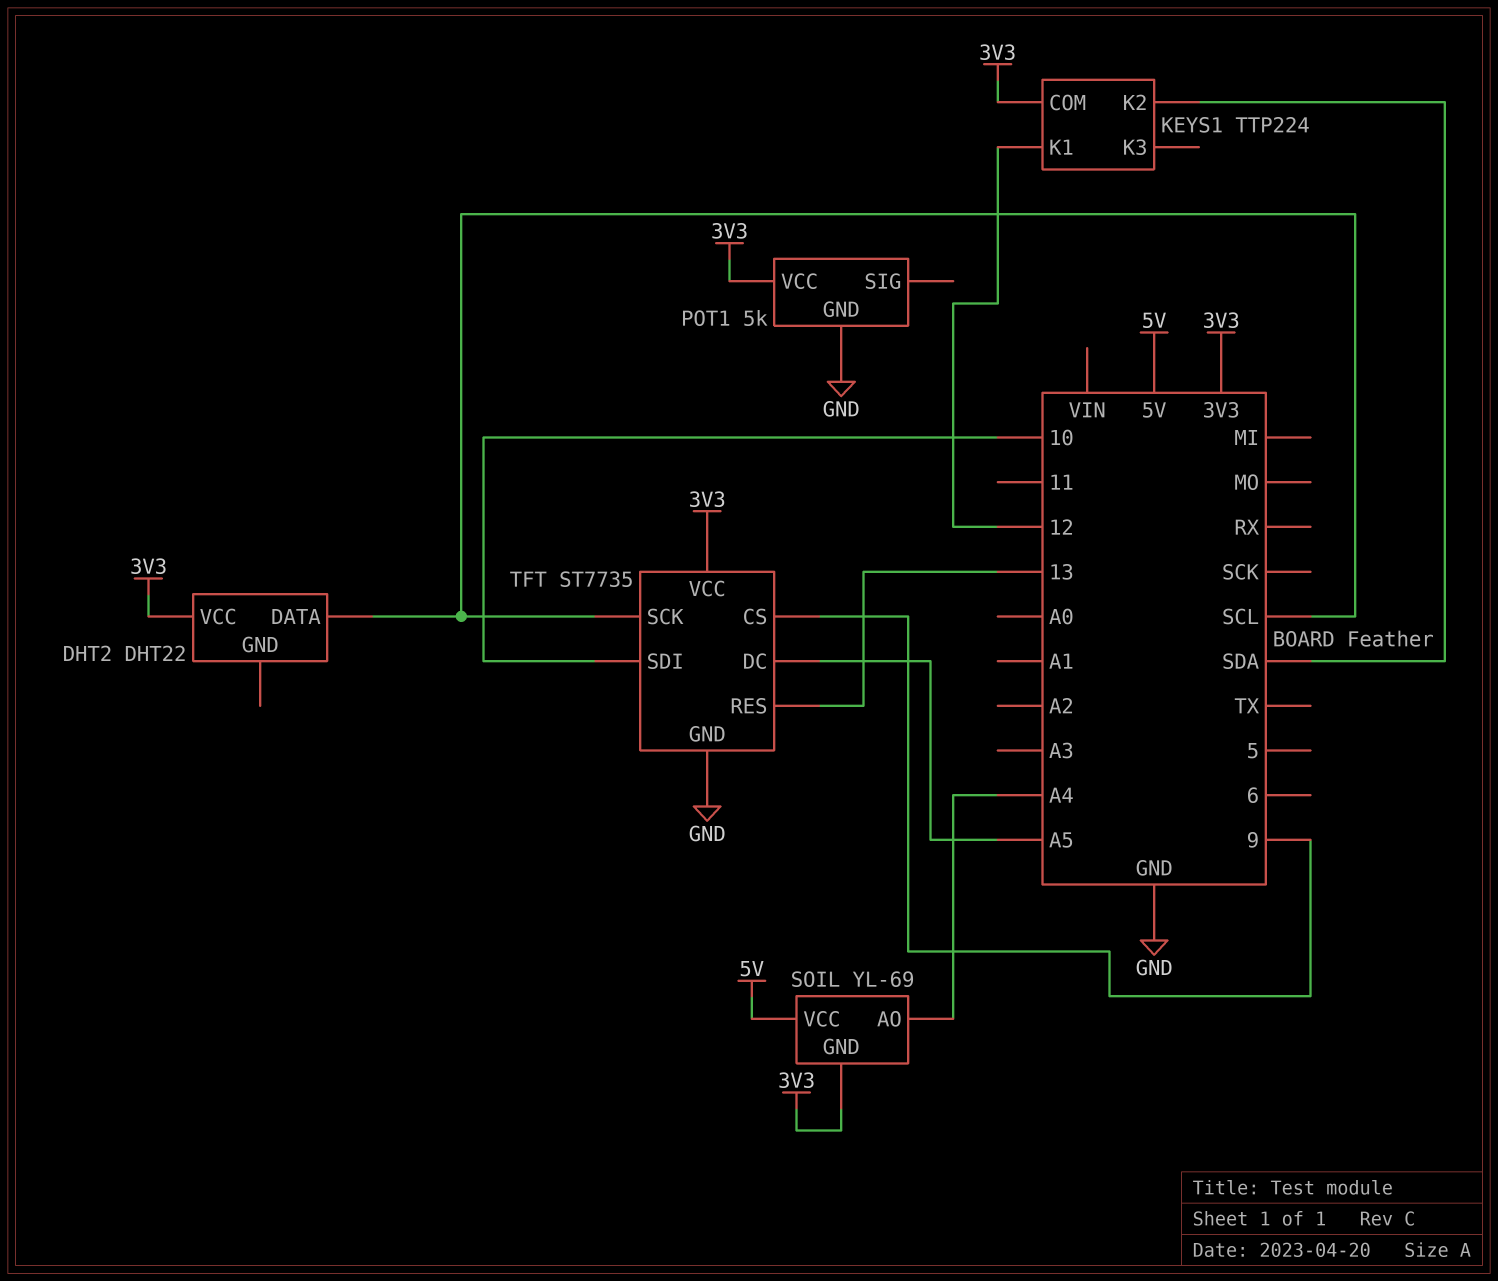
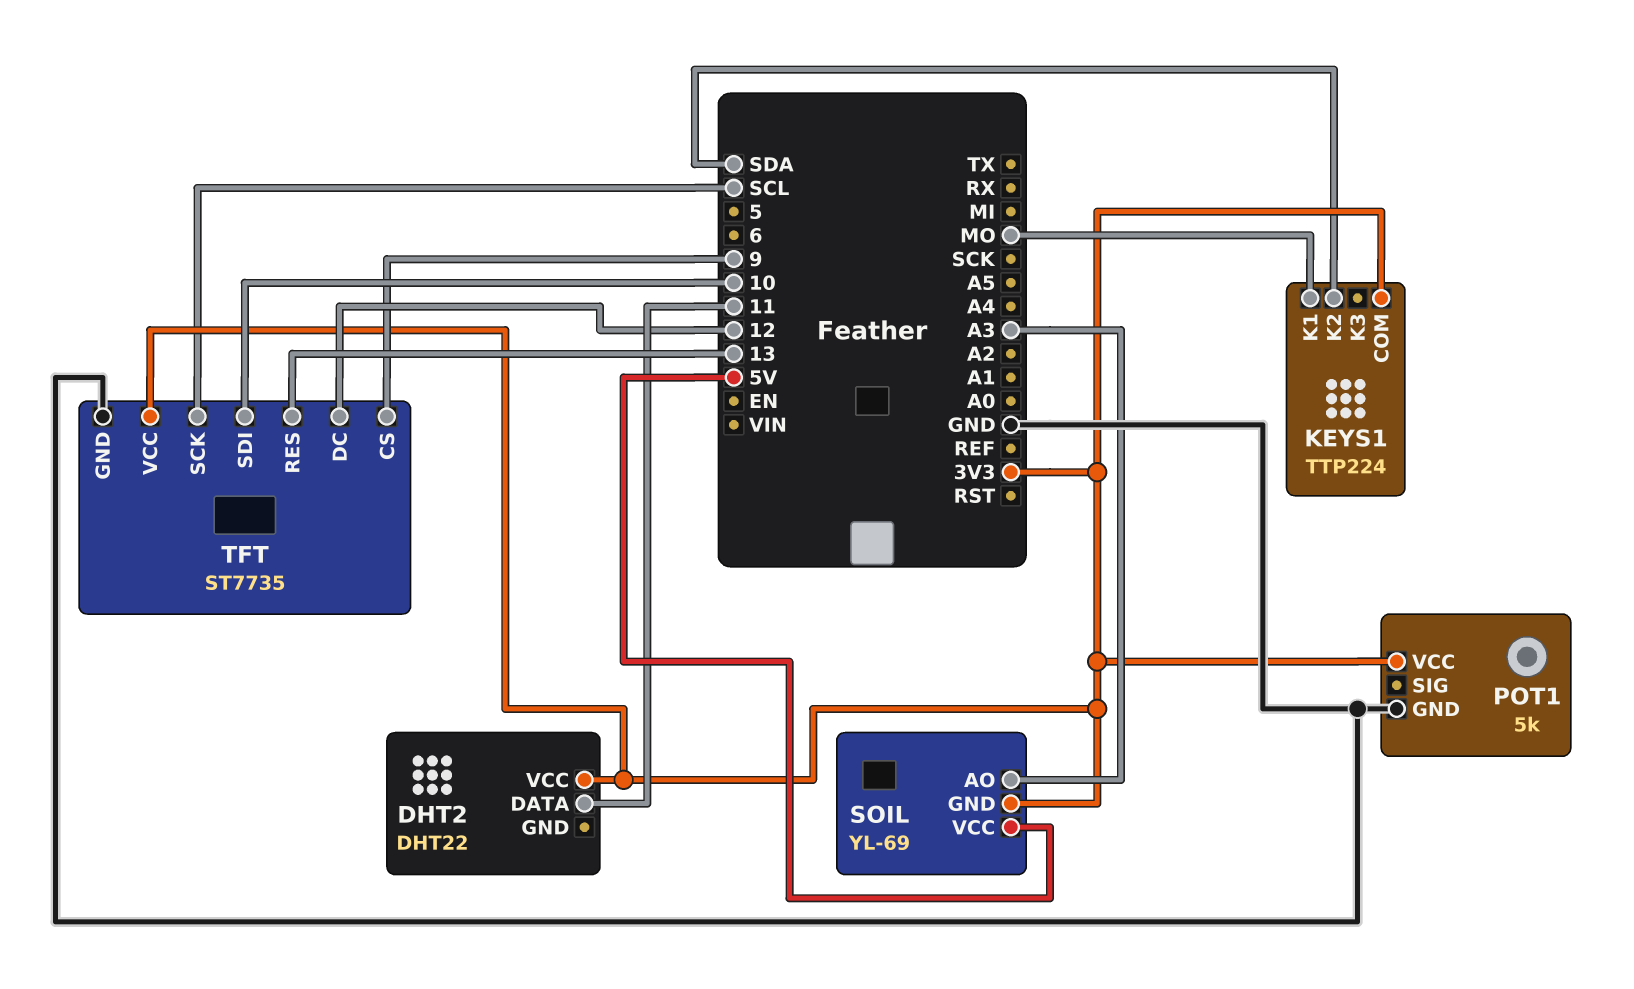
DHT2 pin DATA: SCL -> 11
KEYS1 pin K1: 12 -> MO
SOIL pin AO: A4 -> A3
TFT pin DC: A5 -> 12

